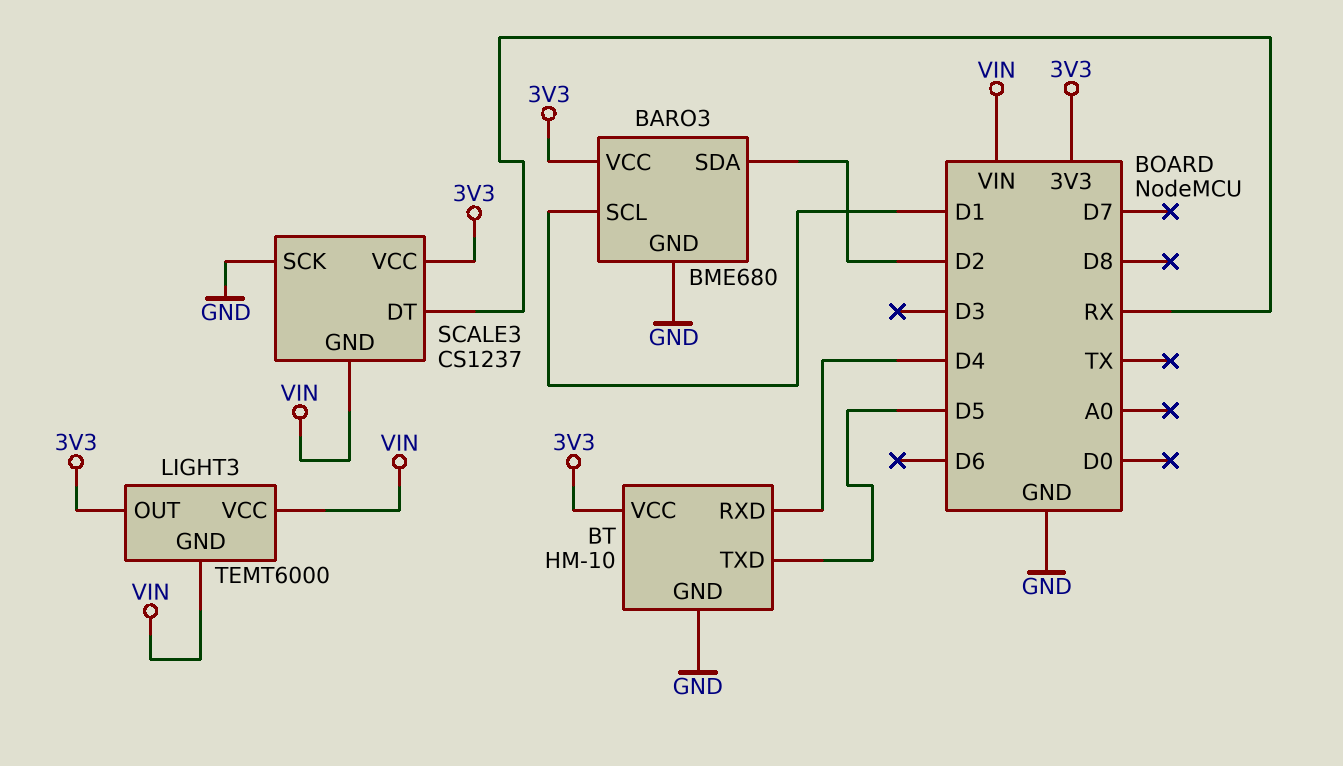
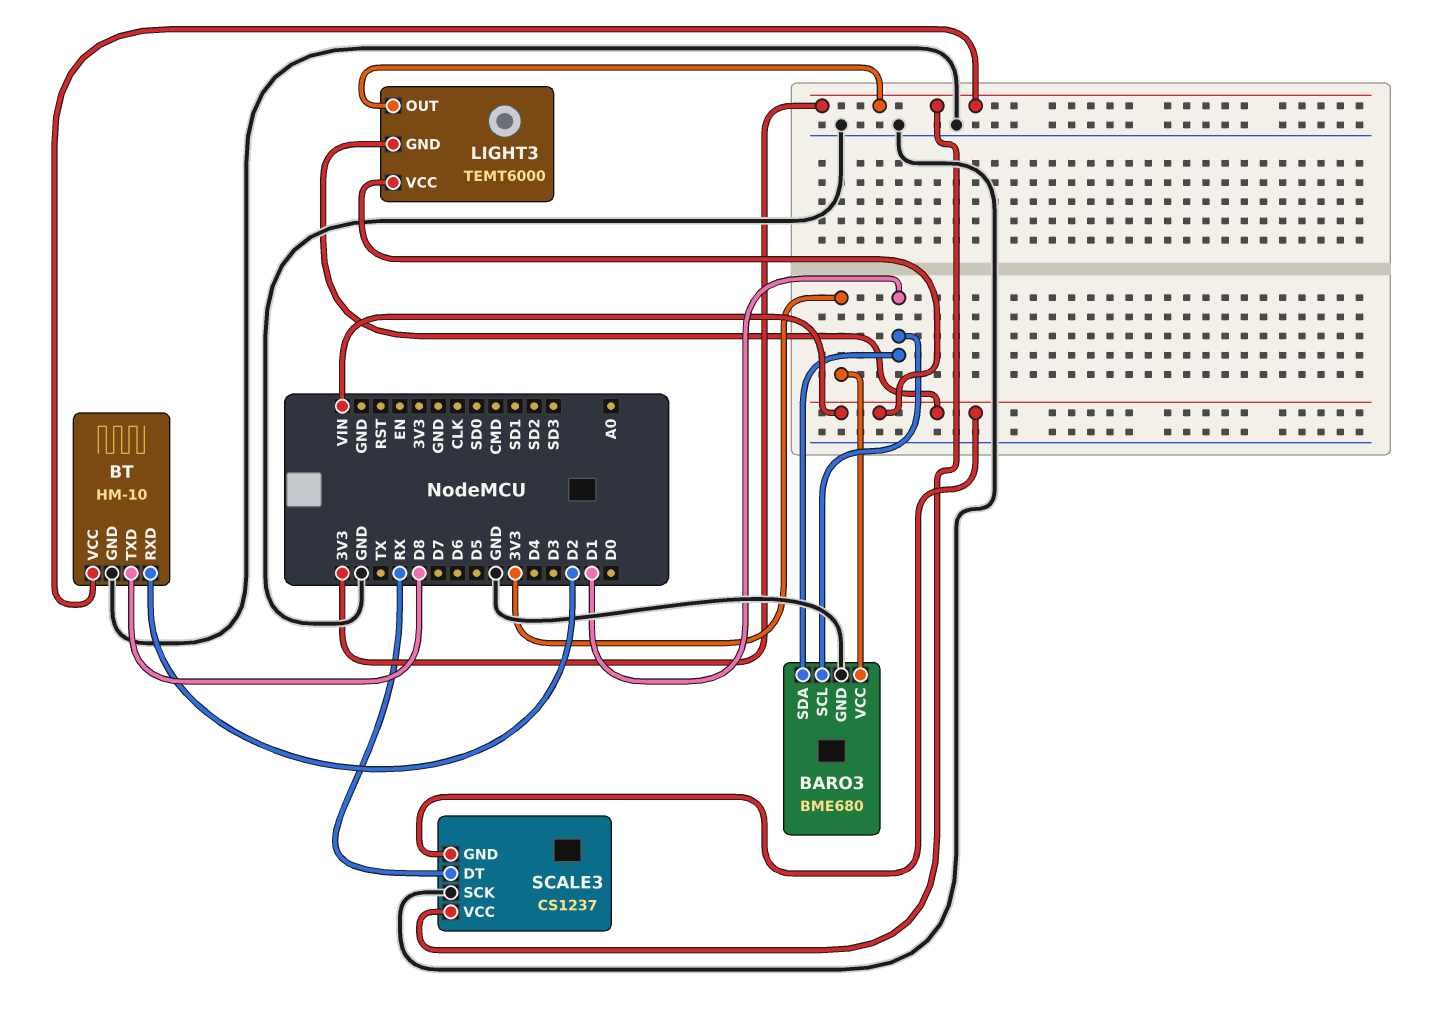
BARO3 pin SDA: D2 -> D1
BT pin RXD: D4 -> D2
BT pin TXD: D5 -> D8

